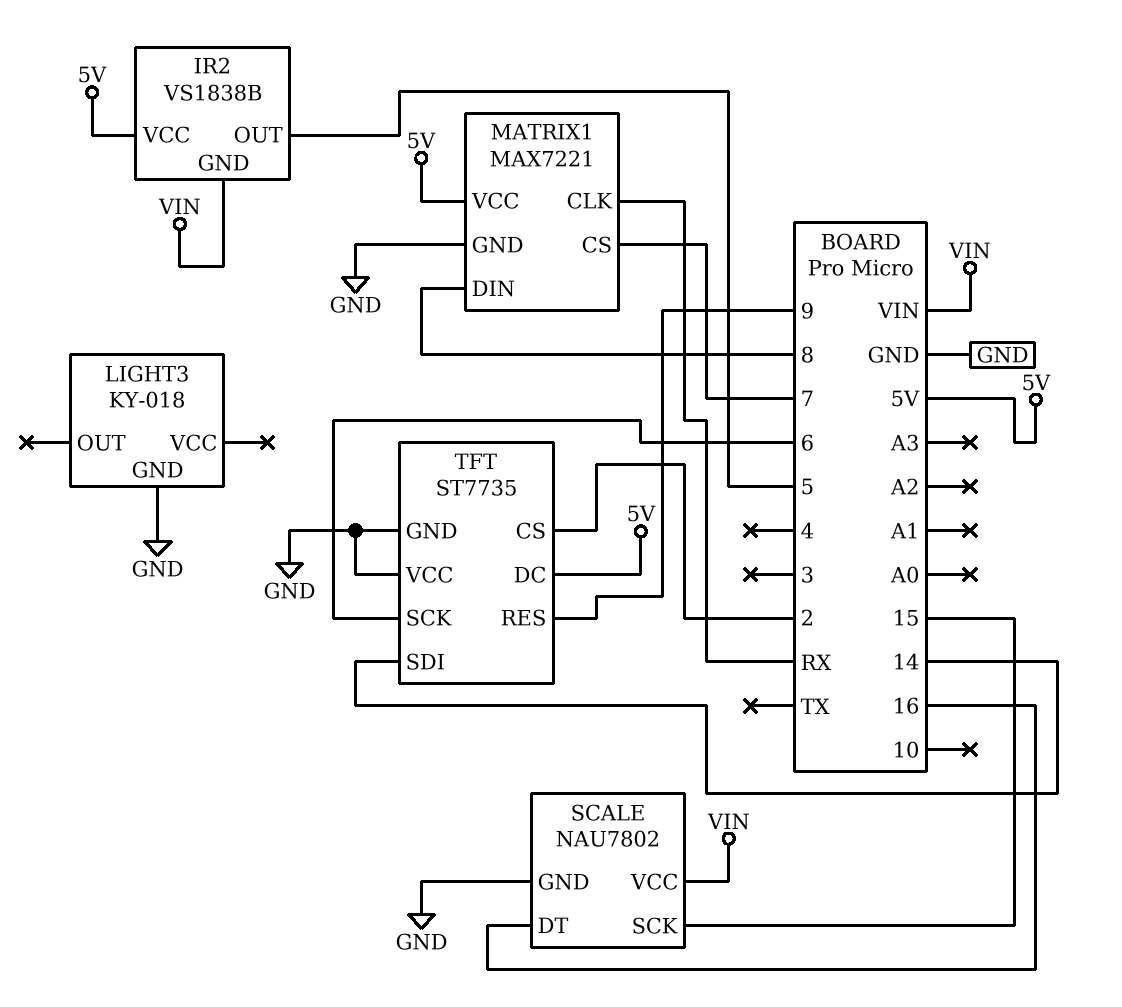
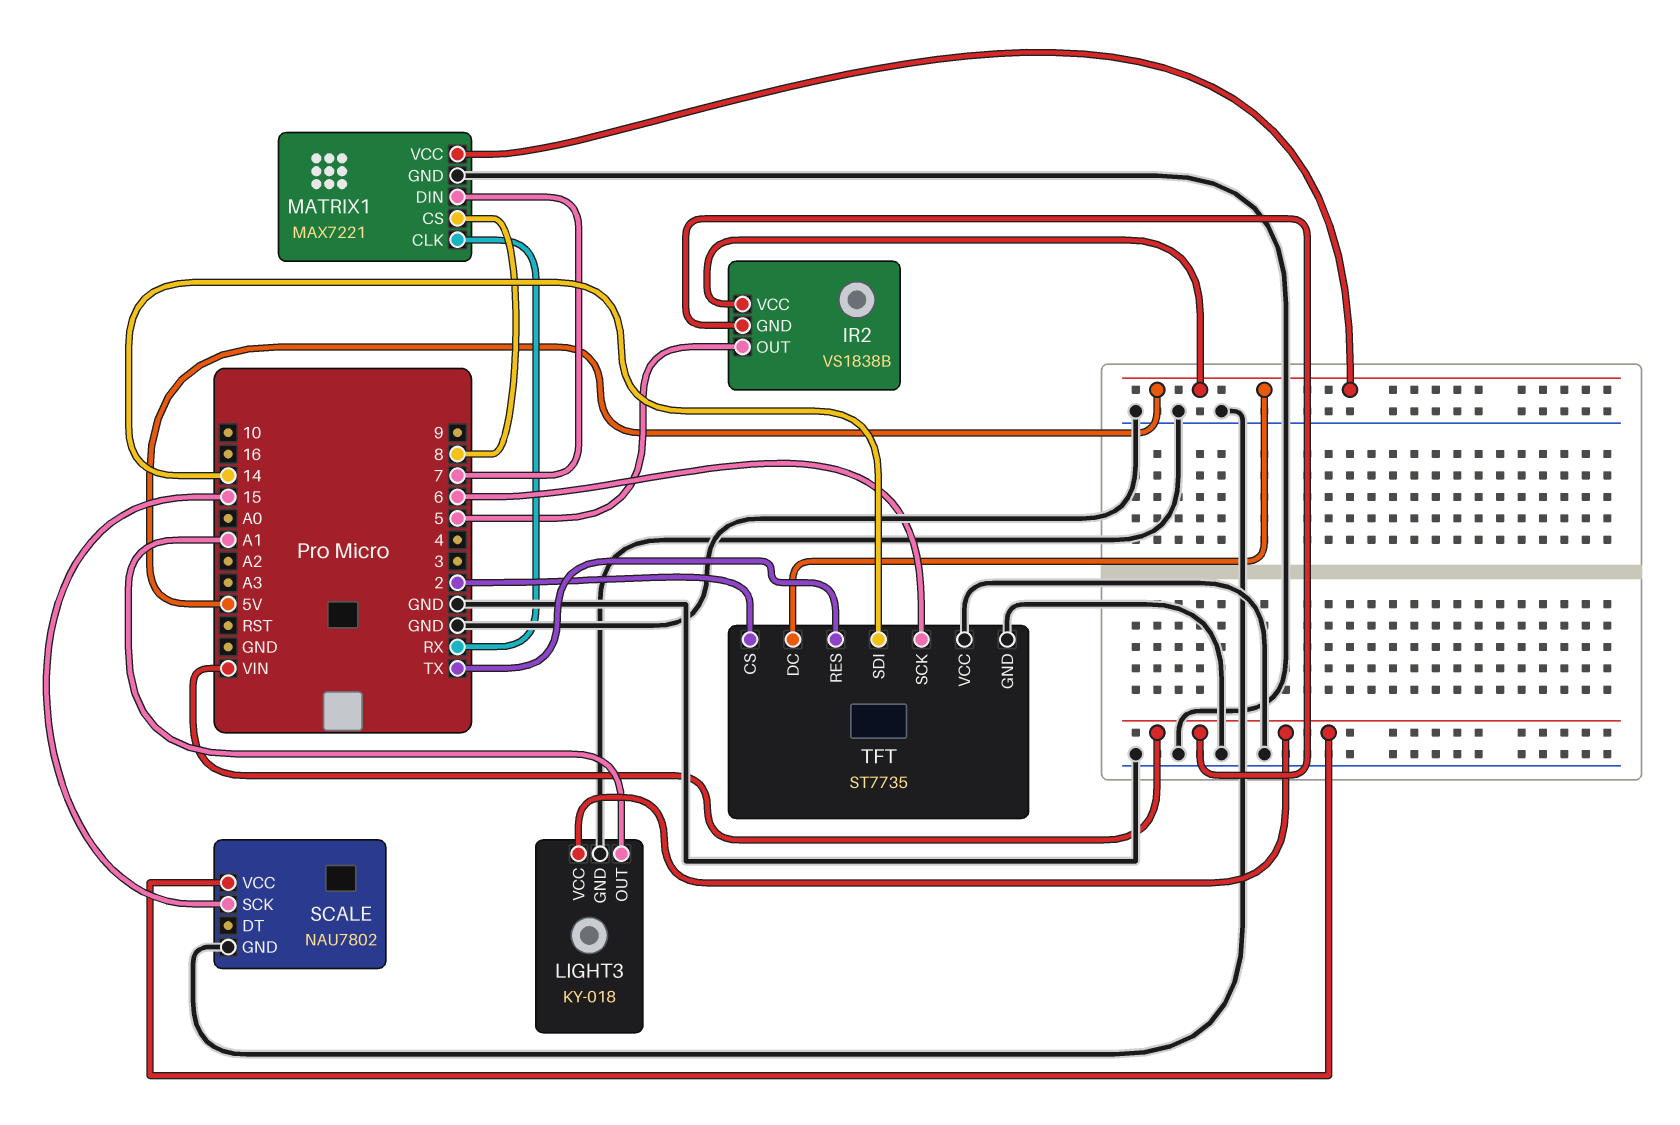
LIGHT3 pin OUT: none -> A1
LIGHT3 pin VCC: none -> VIN
MATRIX1 pin CS: 7 -> 8
MATRIX1 pin DIN: 8 -> 7
SCALE pin DT: 16 -> none
TFT pin RES: 9 -> TX

